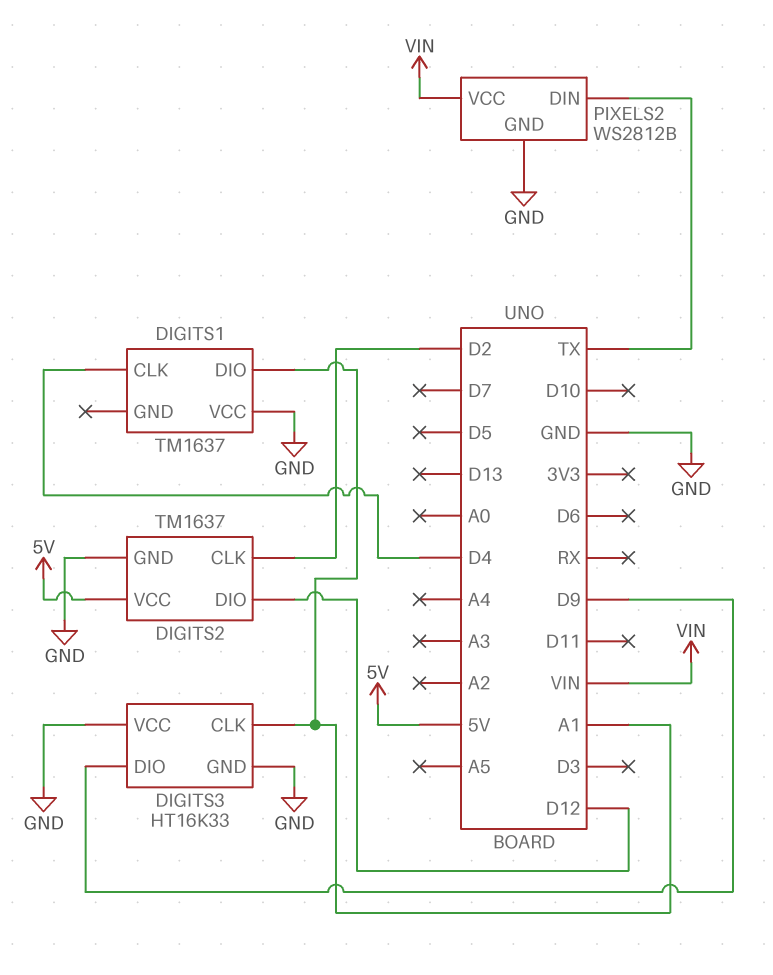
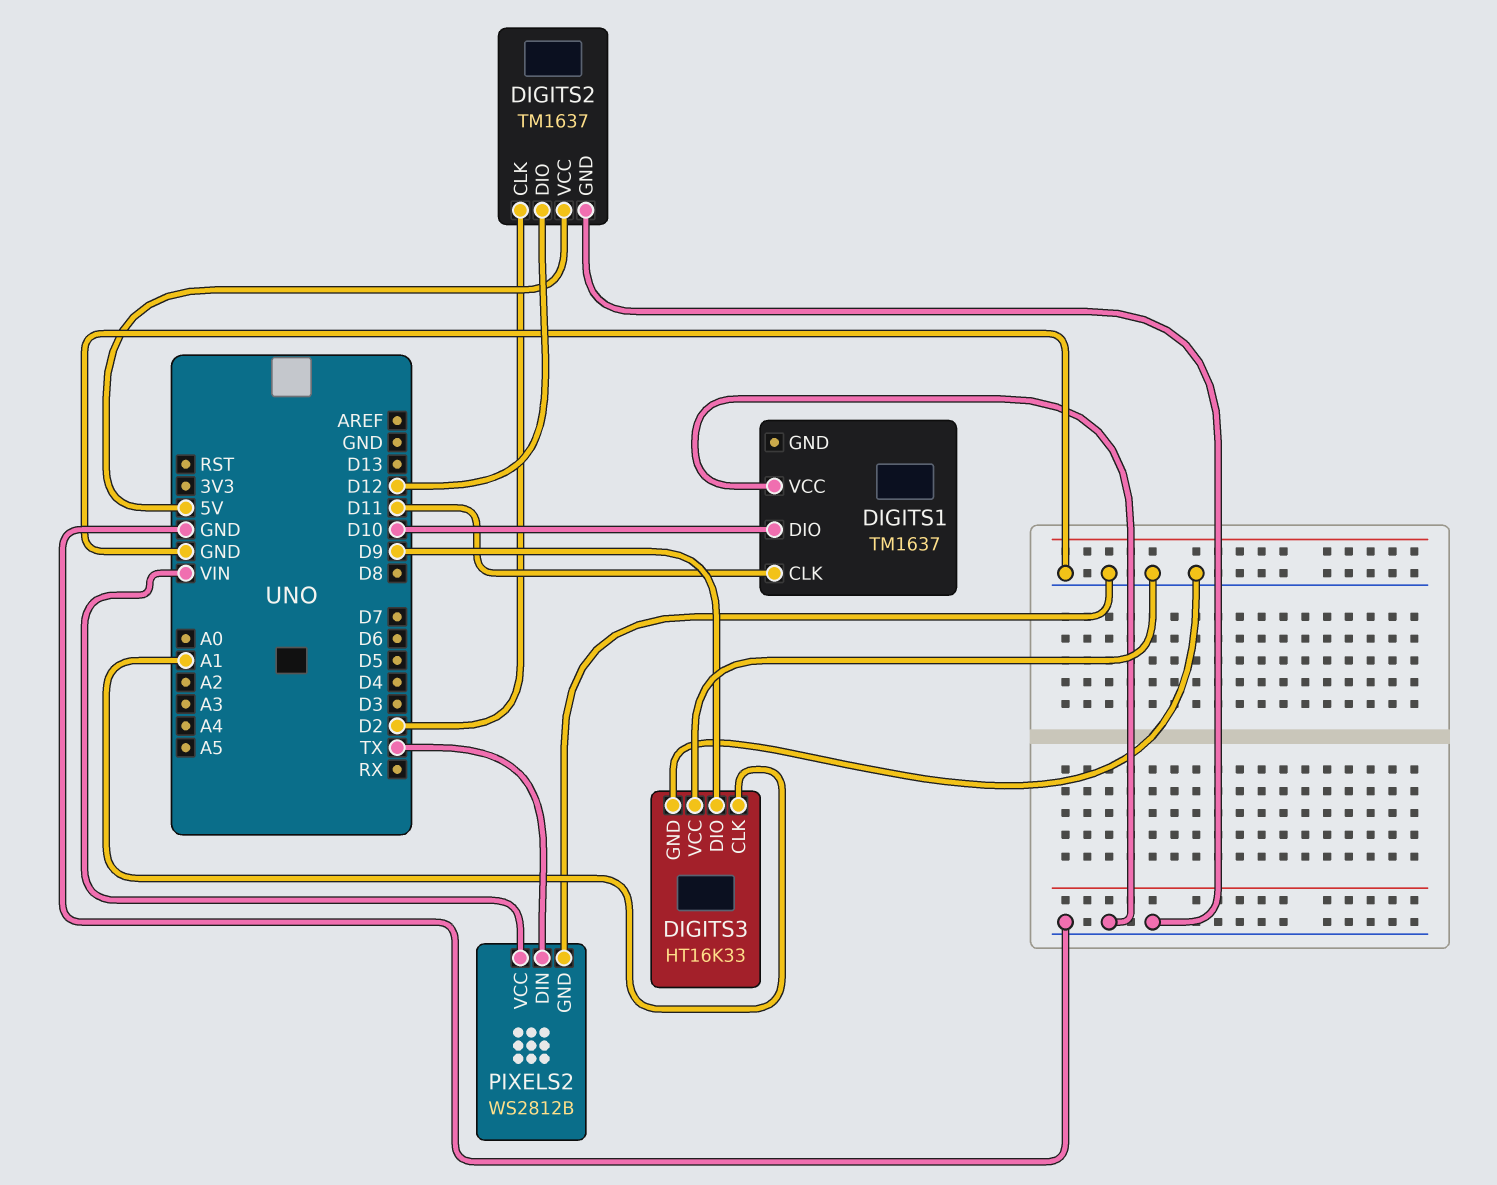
DIGITS1 pin CLK: D4 -> D11
DIGITS1 pin DIO: A1 -> D10

